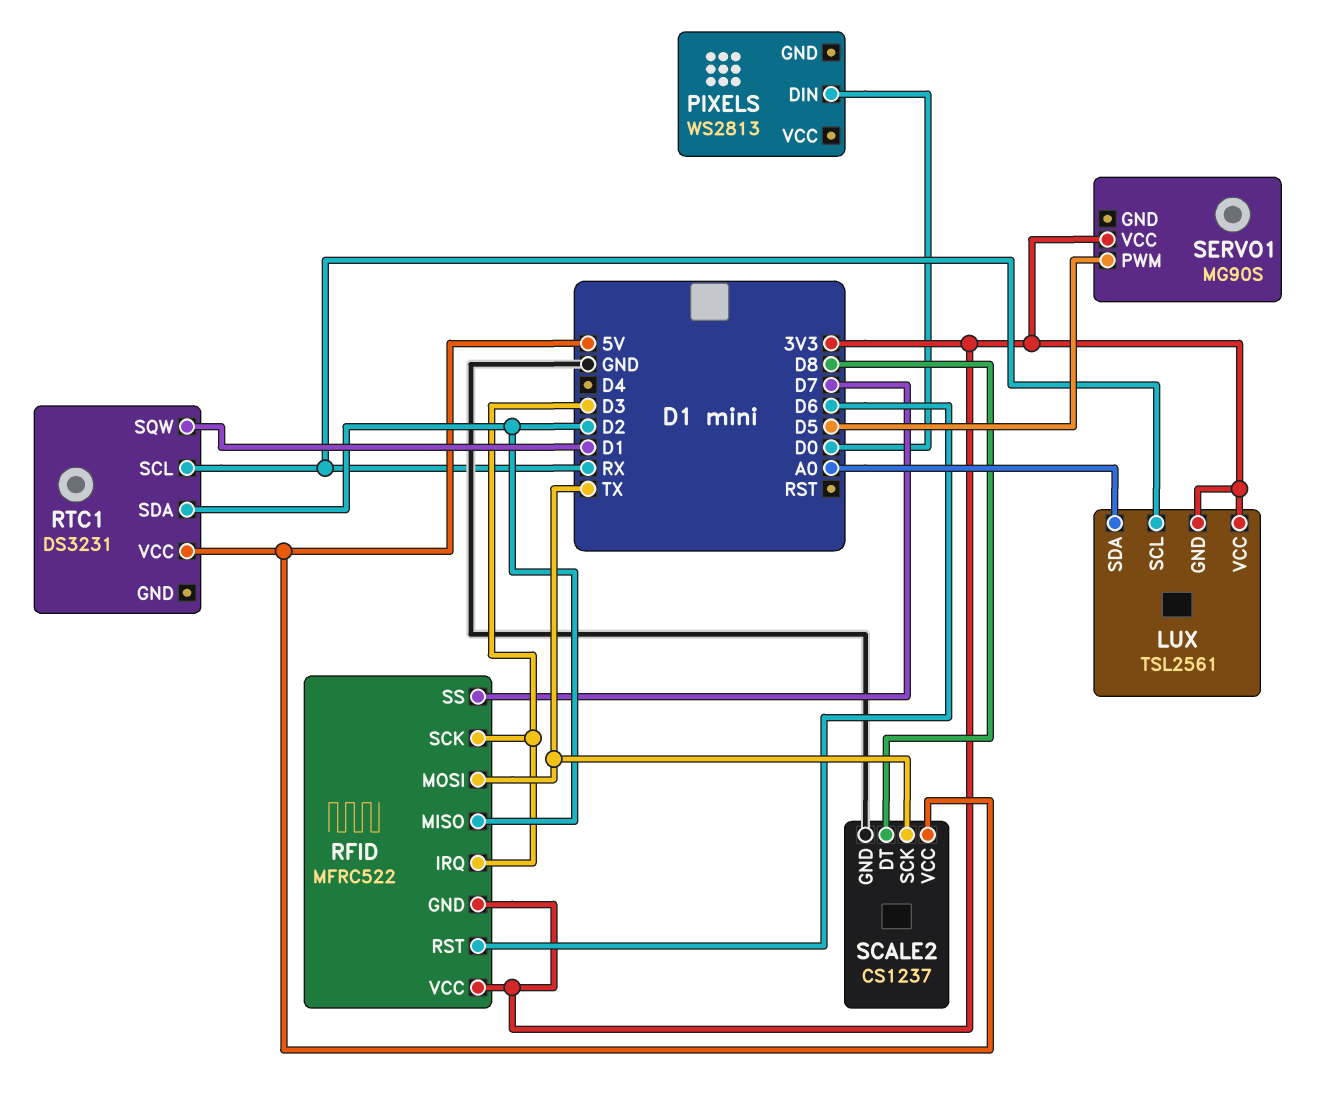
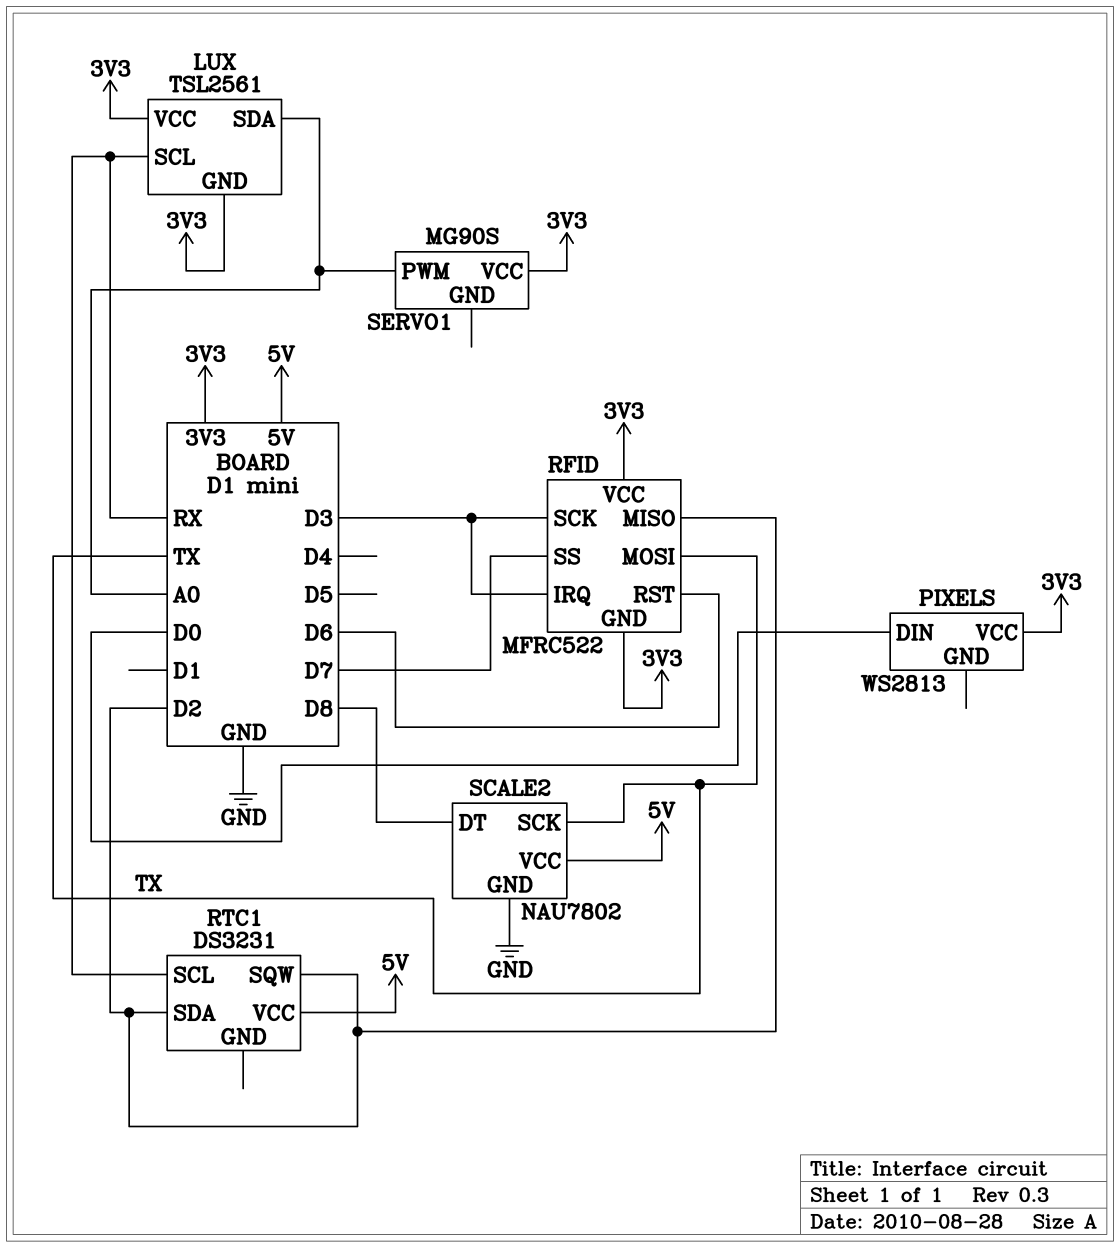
PIXELS pin VCC: none -> 3V3
RTC1 pin SQW: D1 -> D2
SCALE2: CS1237 -> NAU7802
SERVO1 pin PWM: D5 -> A0

